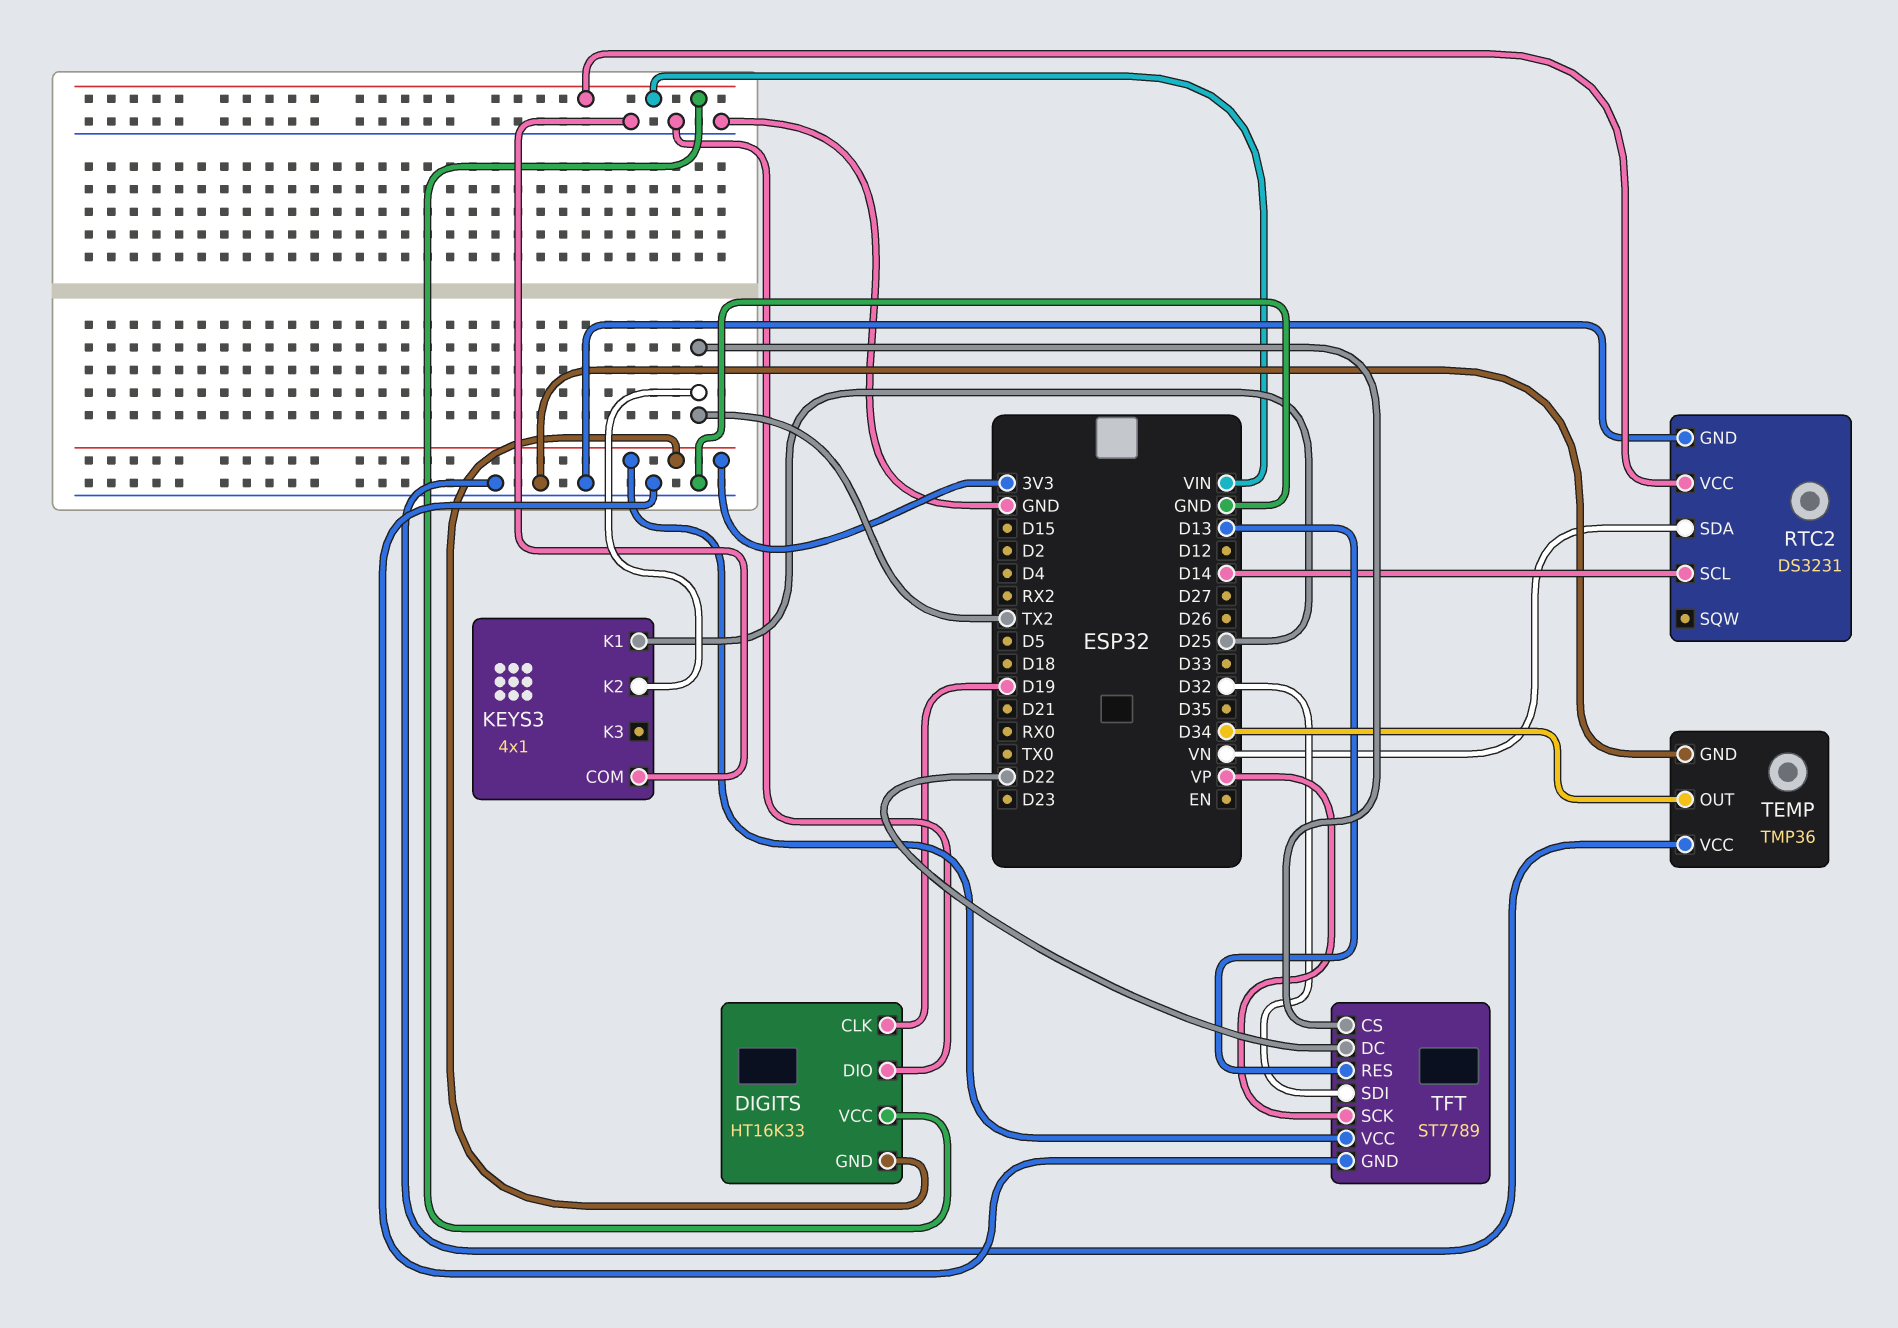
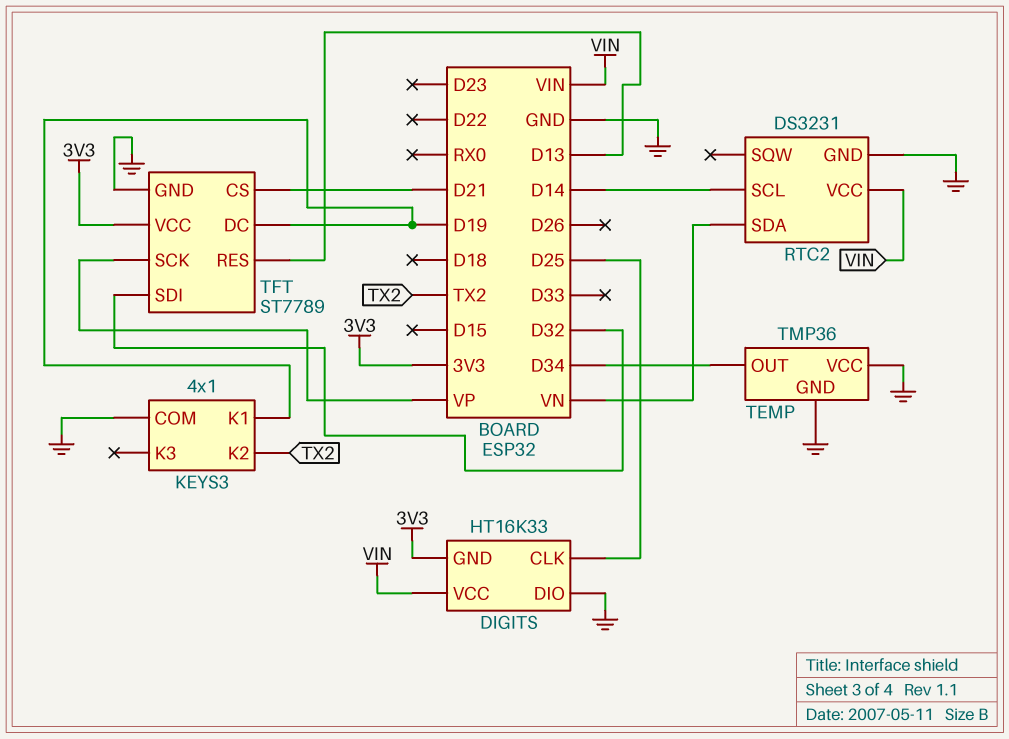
DIGITS pin CLK: D19 -> D25
KEYS3 pin K1: D25 -> D19
TFT pin CS: TX2 -> D21
TFT pin DC: D22 -> D19

